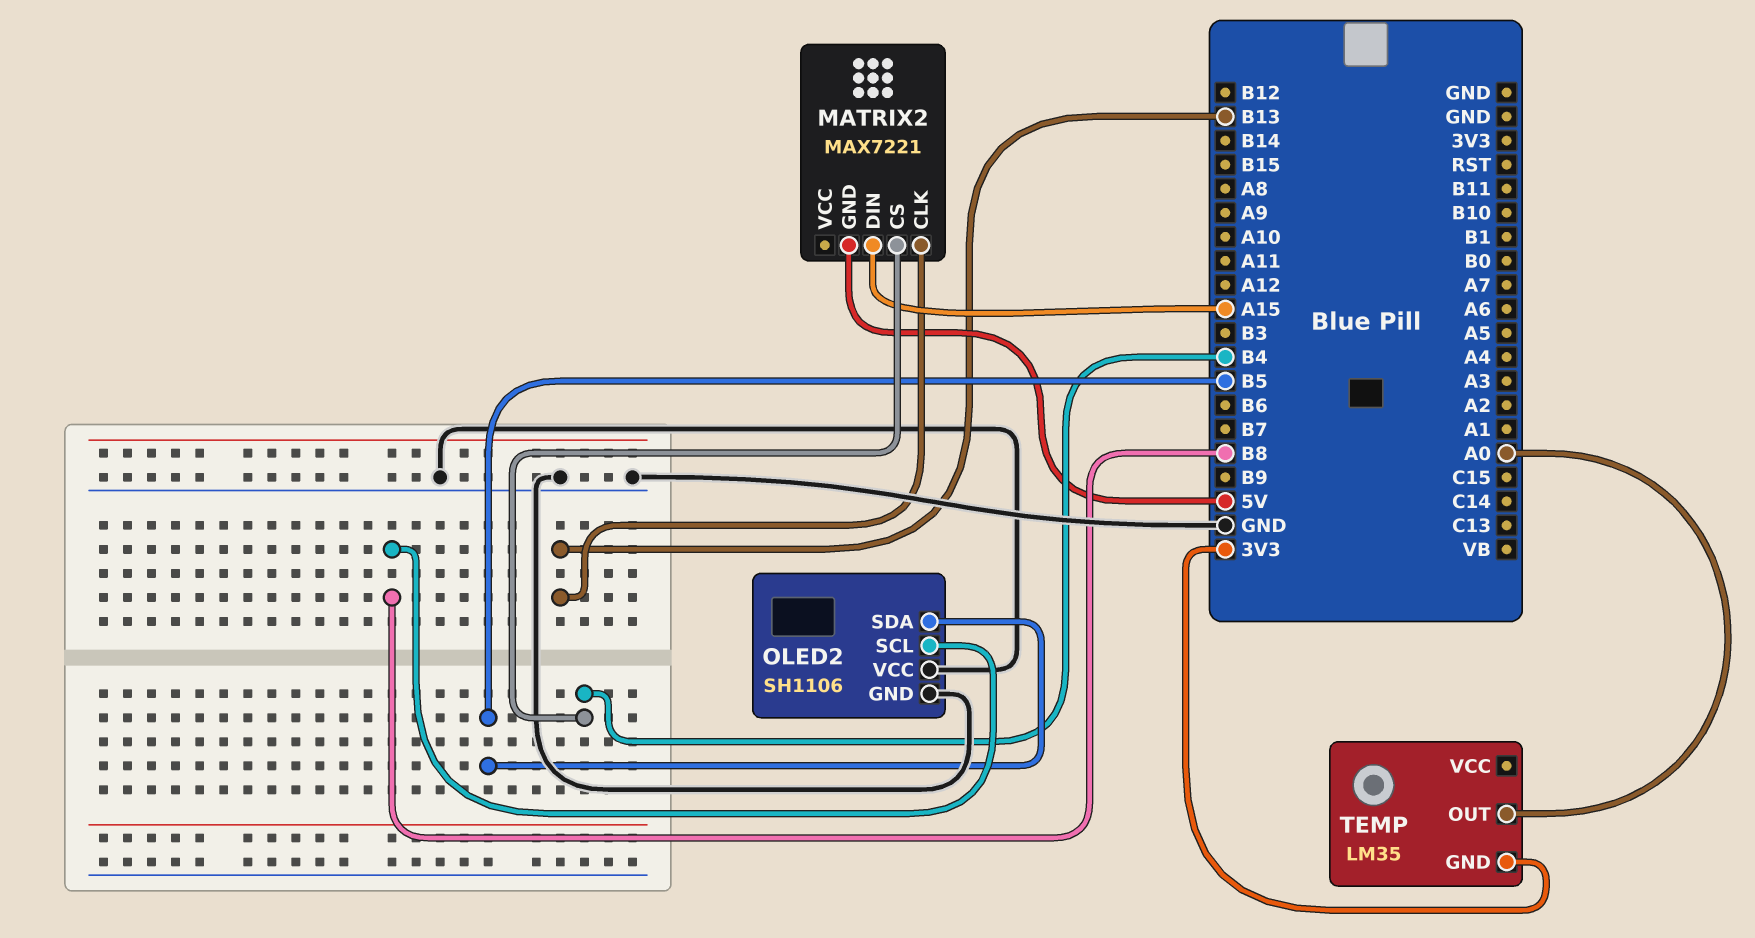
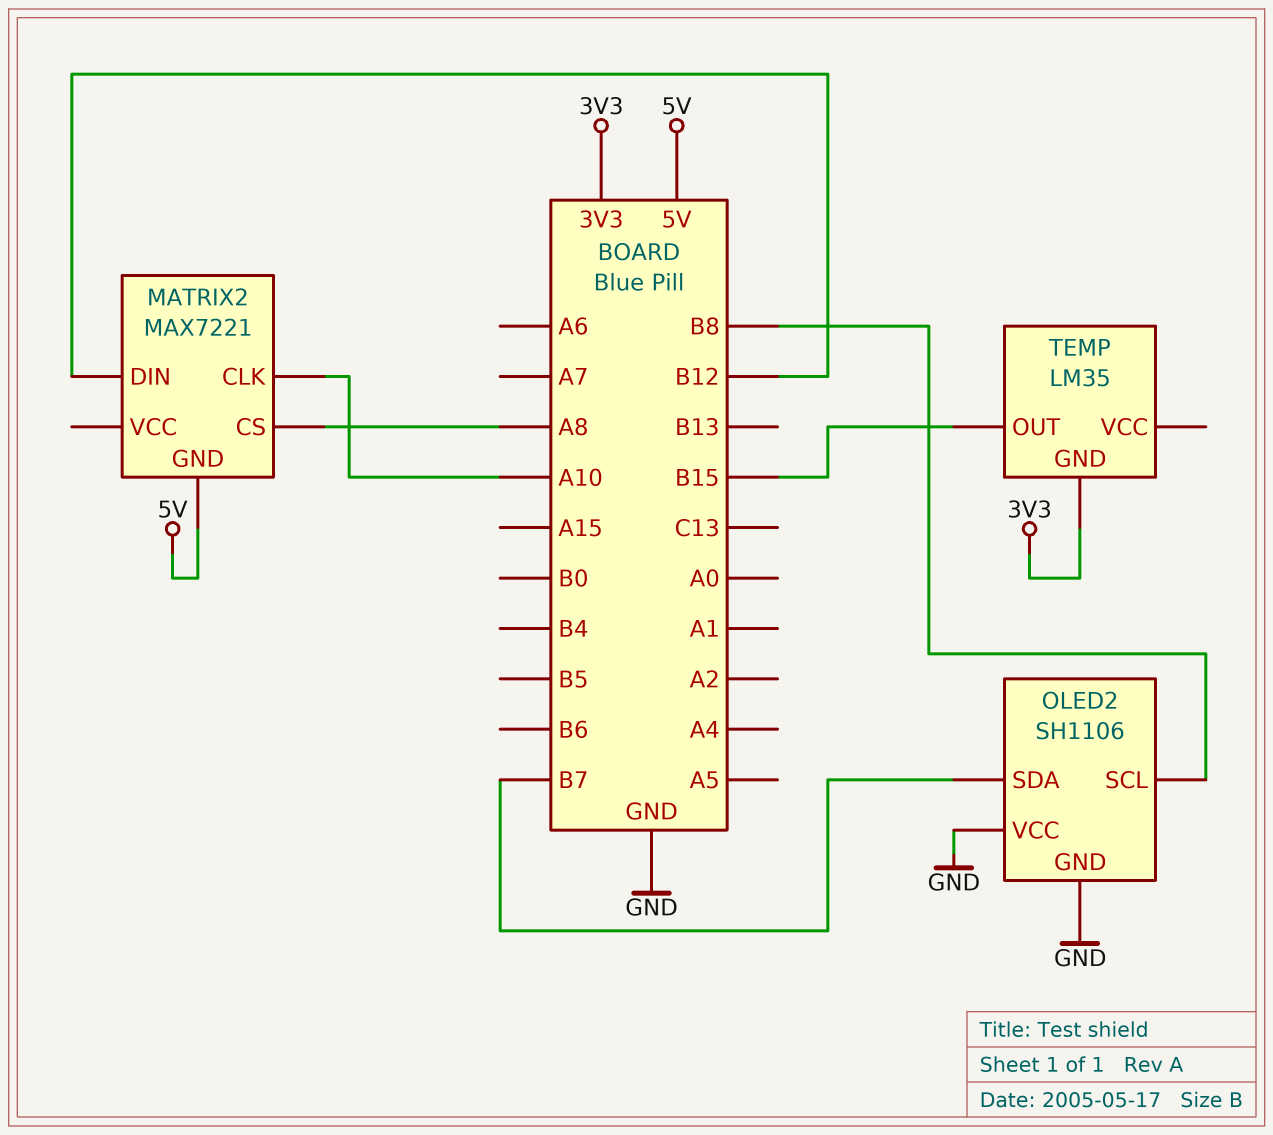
MATRIX2 pin CLK: B13 -> A10
MATRIX2 pin CS: B4 -> A8
MATRIX2 pin DIN: A15 -> B12
OLED2 pin SDA: B5 -> B7
TEMP pin OUT: A0 -> B15

